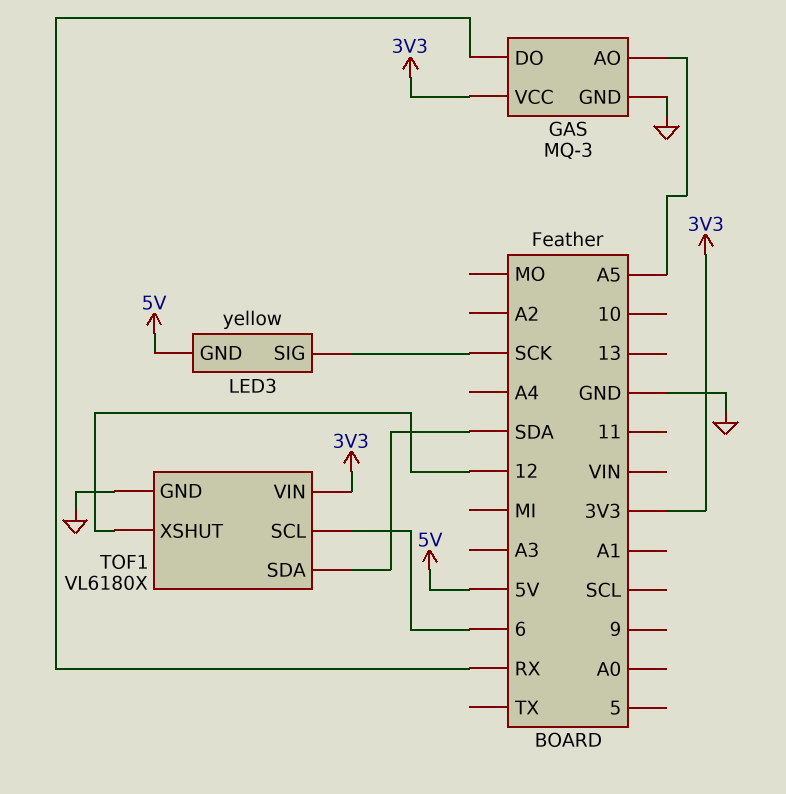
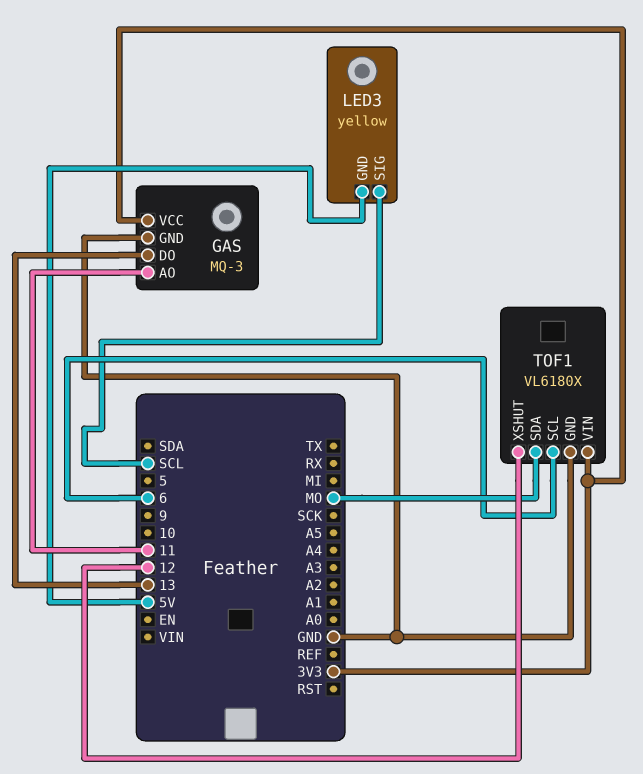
GAS pin AO: A5 -> 11
GAS pin DO: RX -> 13
LED3 pin SIG: SCK -> SCL
TOF1 pin SDA: SDA -> MO

